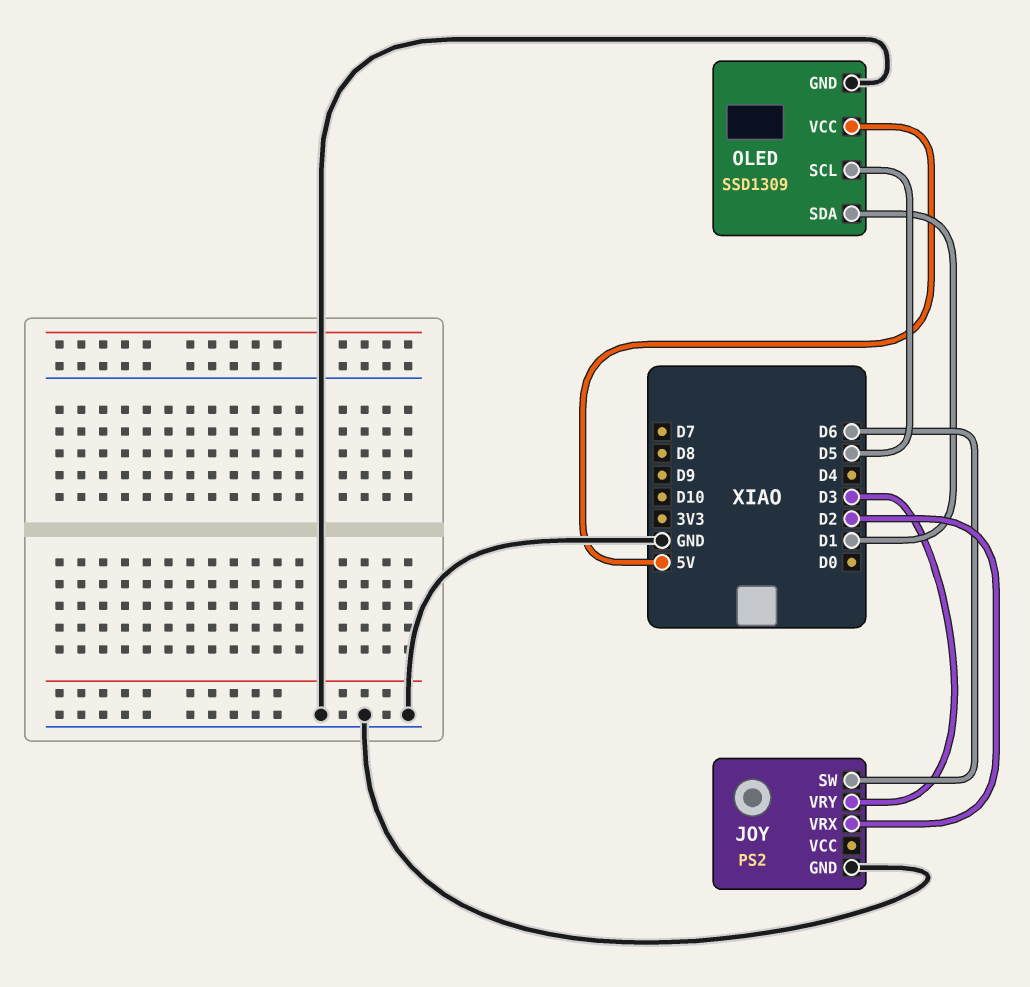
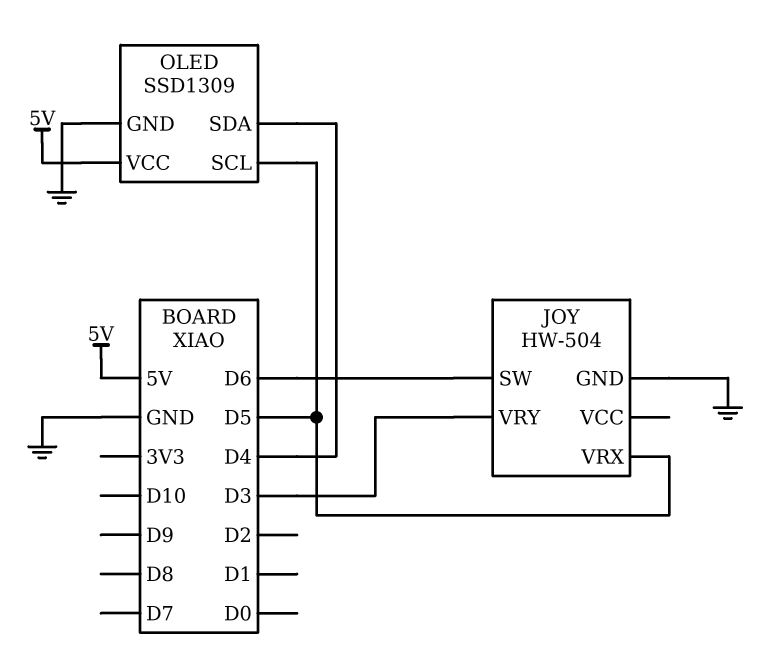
JOY: PS2 -> HW-504
JOY pin VRX: D2 -> D5
OLED pin SDA: D1 -> D4

